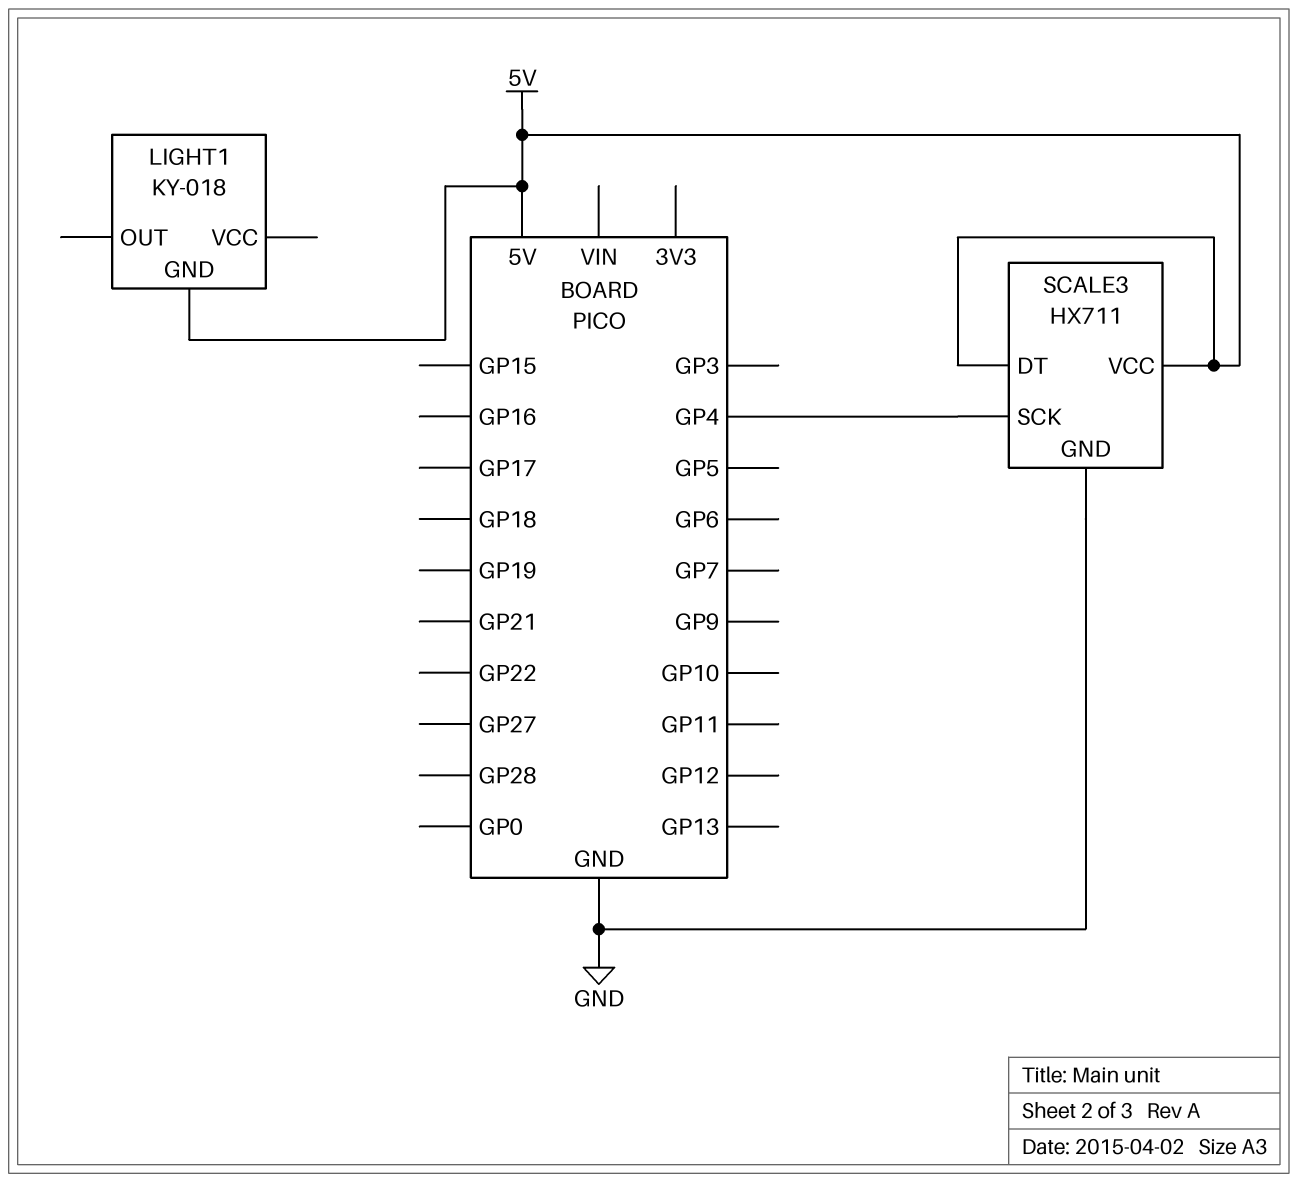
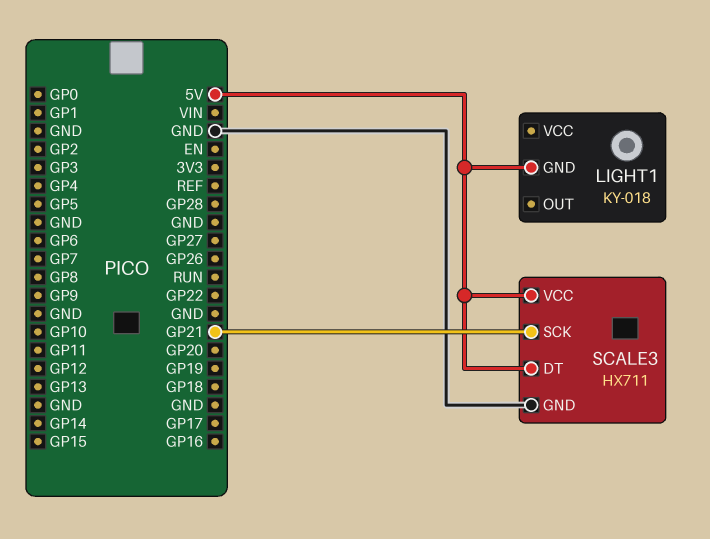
SCALE3 pin SCK: GP4 -> GP21

